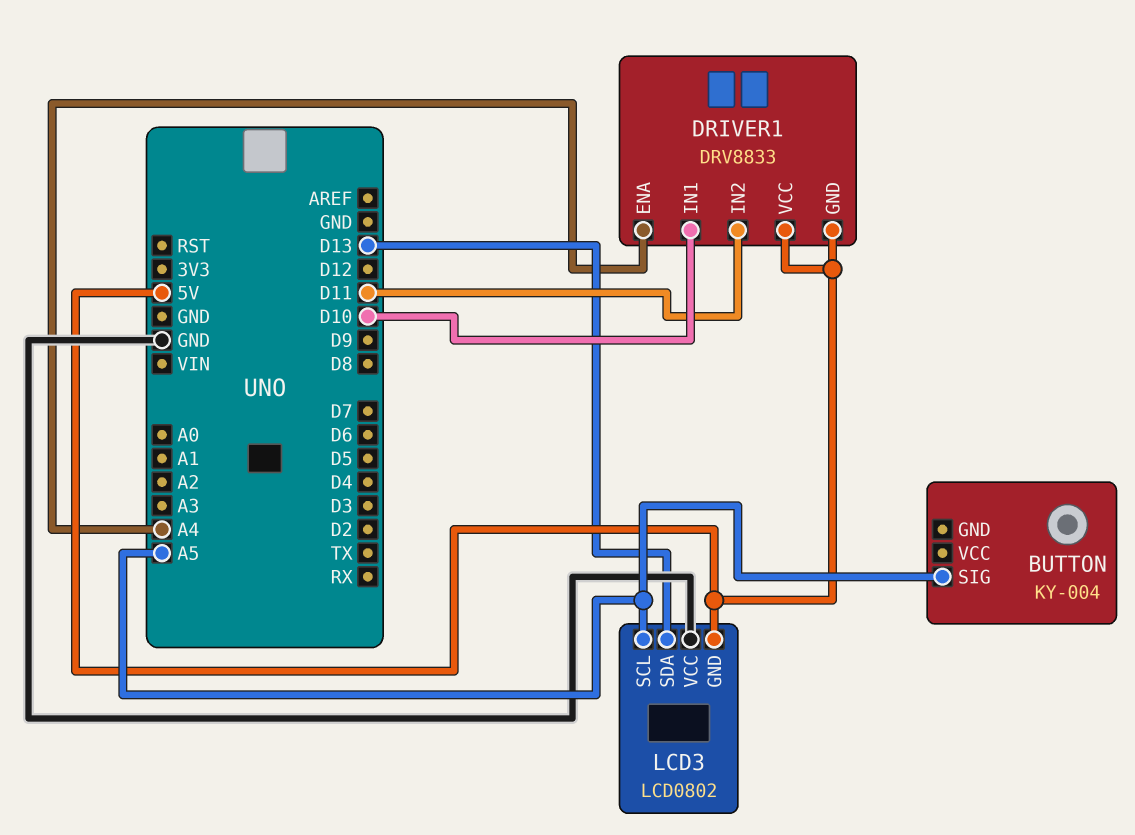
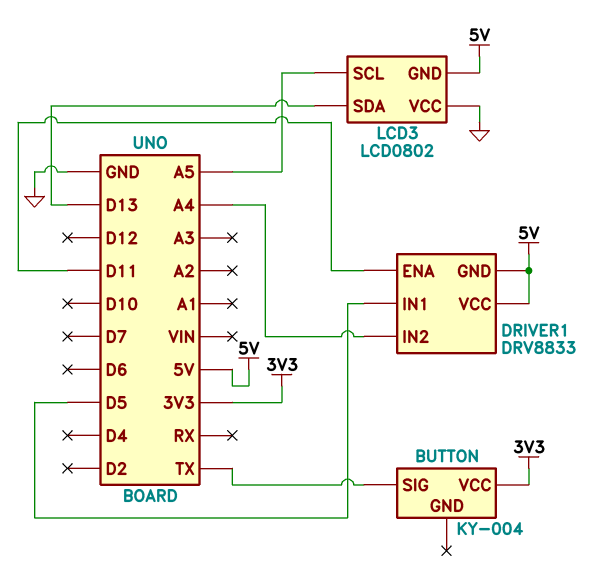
BUTTON pin SIG: A5 -> TX
BUTTON pin VCC: none -> 3V3
DRIVER1 pin ENA: A4 -> D11
DRIVER1 pin IN1: D10 -> D5
DRIVER1 pin IN2: D11 -> A4

